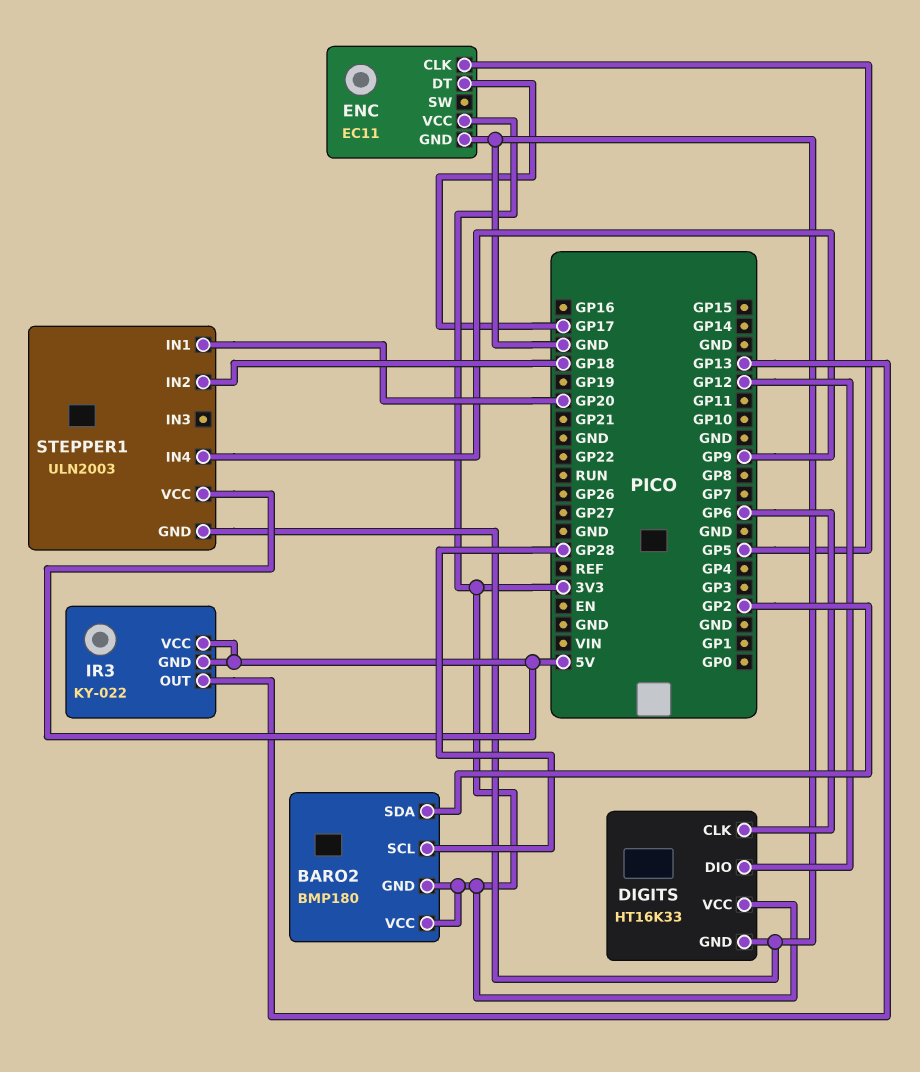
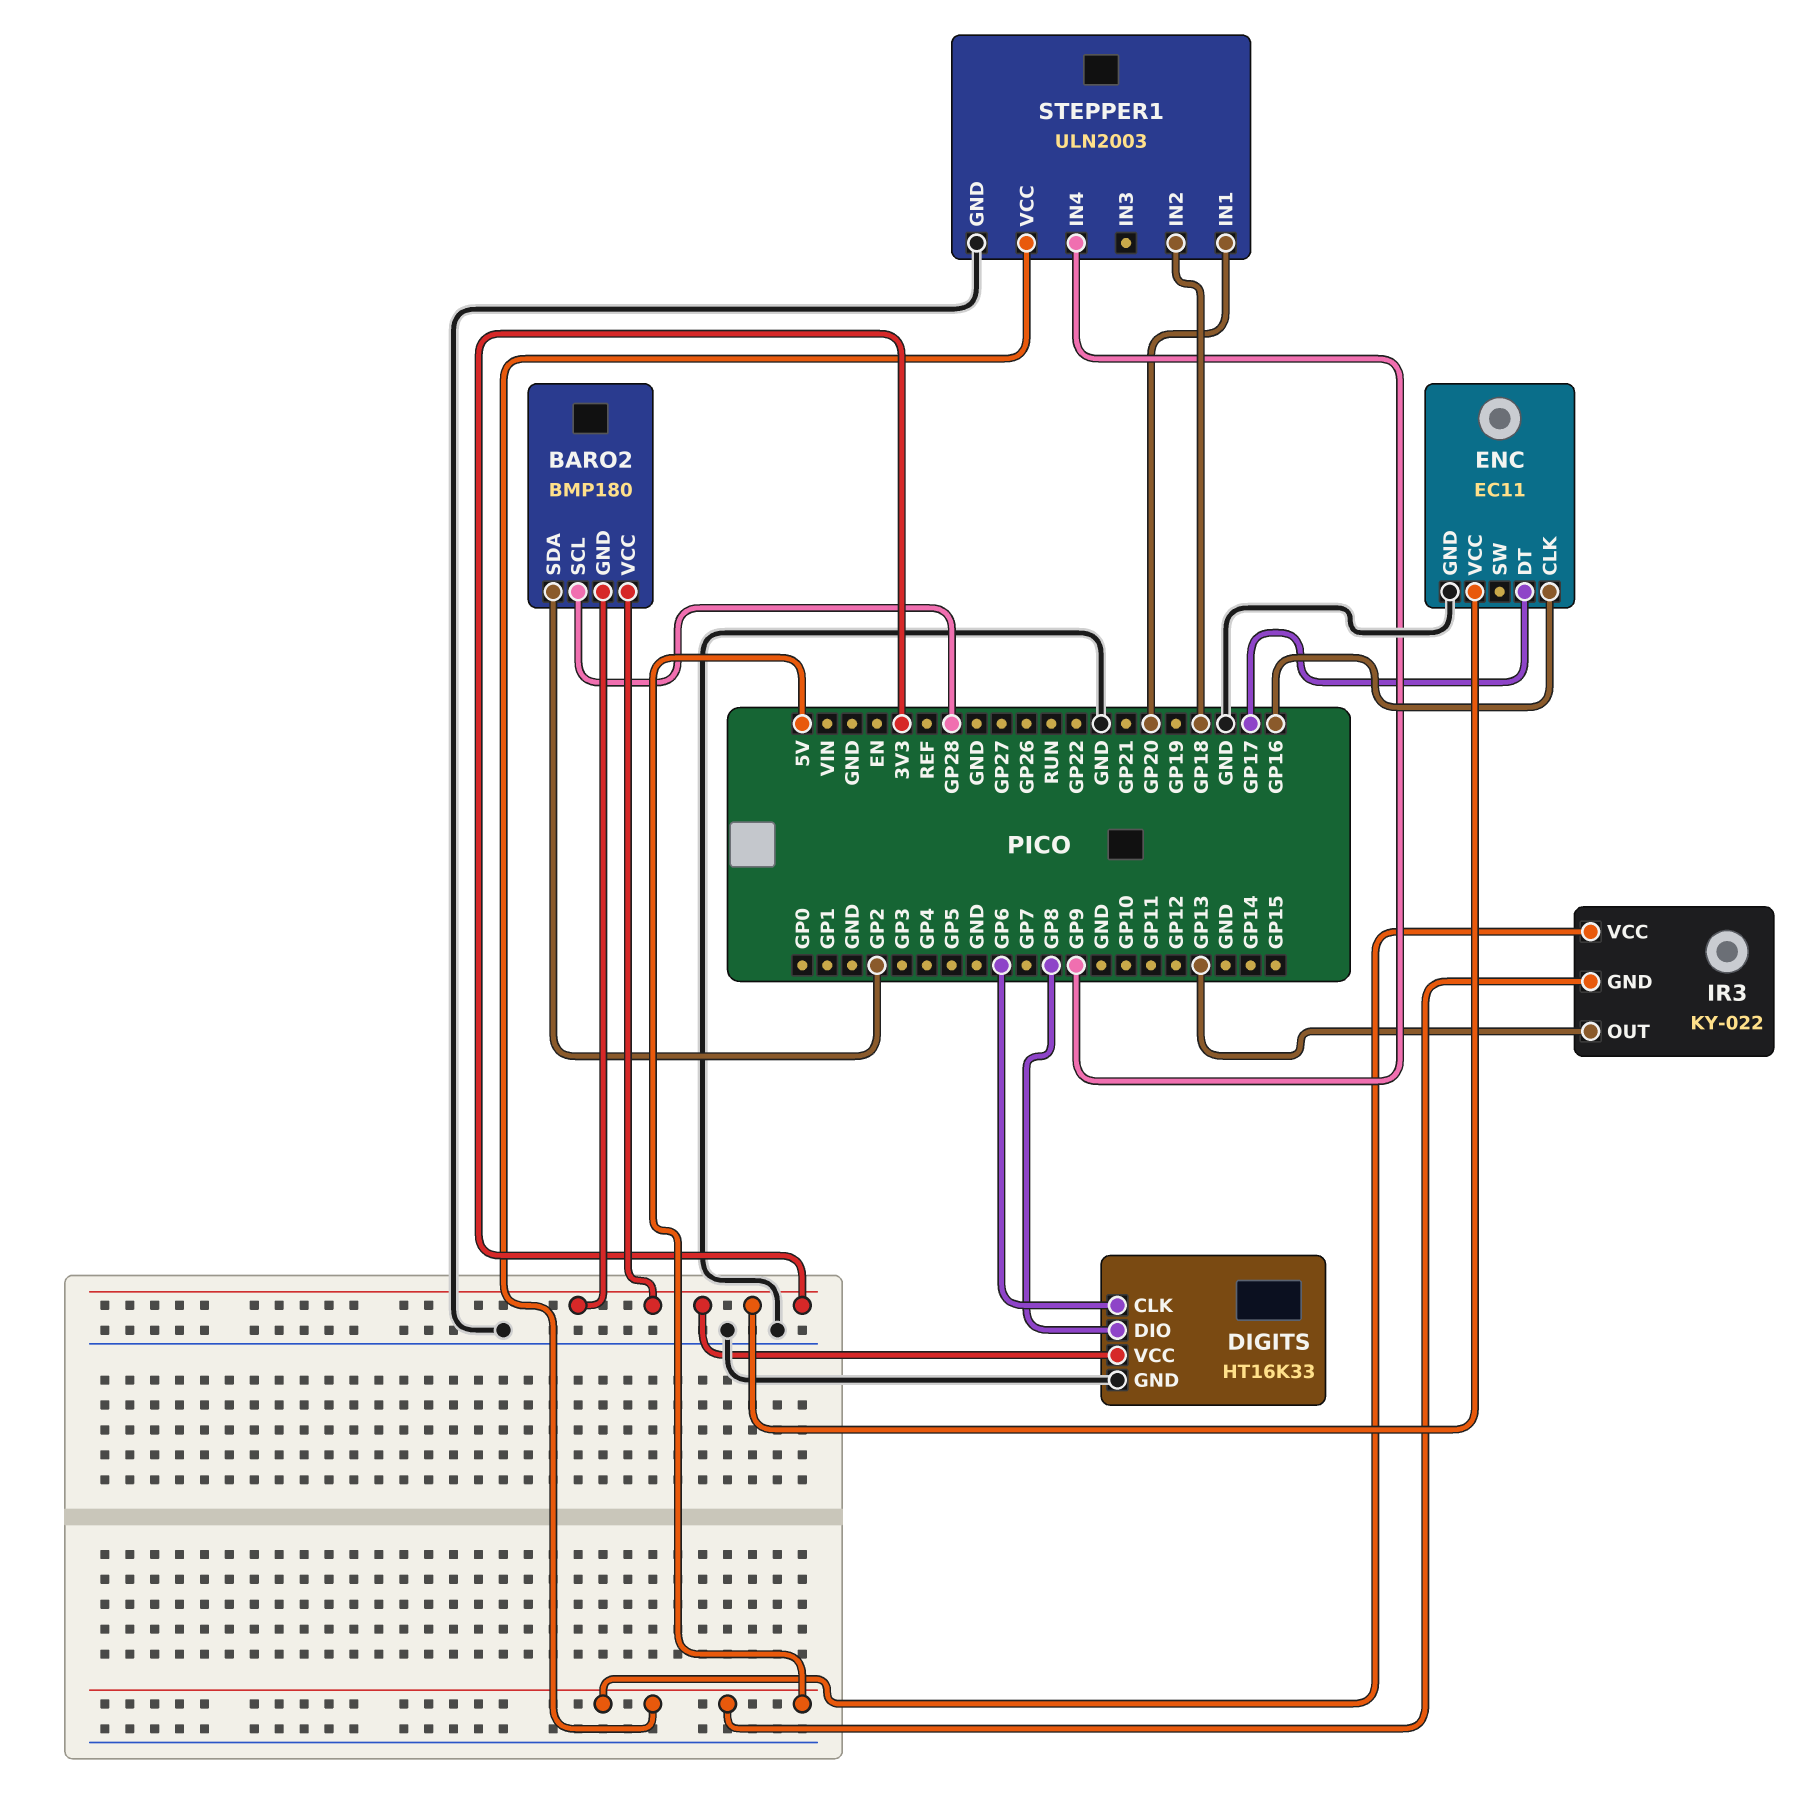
DIGITS pin DIO: GP12 -> GP8
ENC pin CLK: GP5 -> GP16

